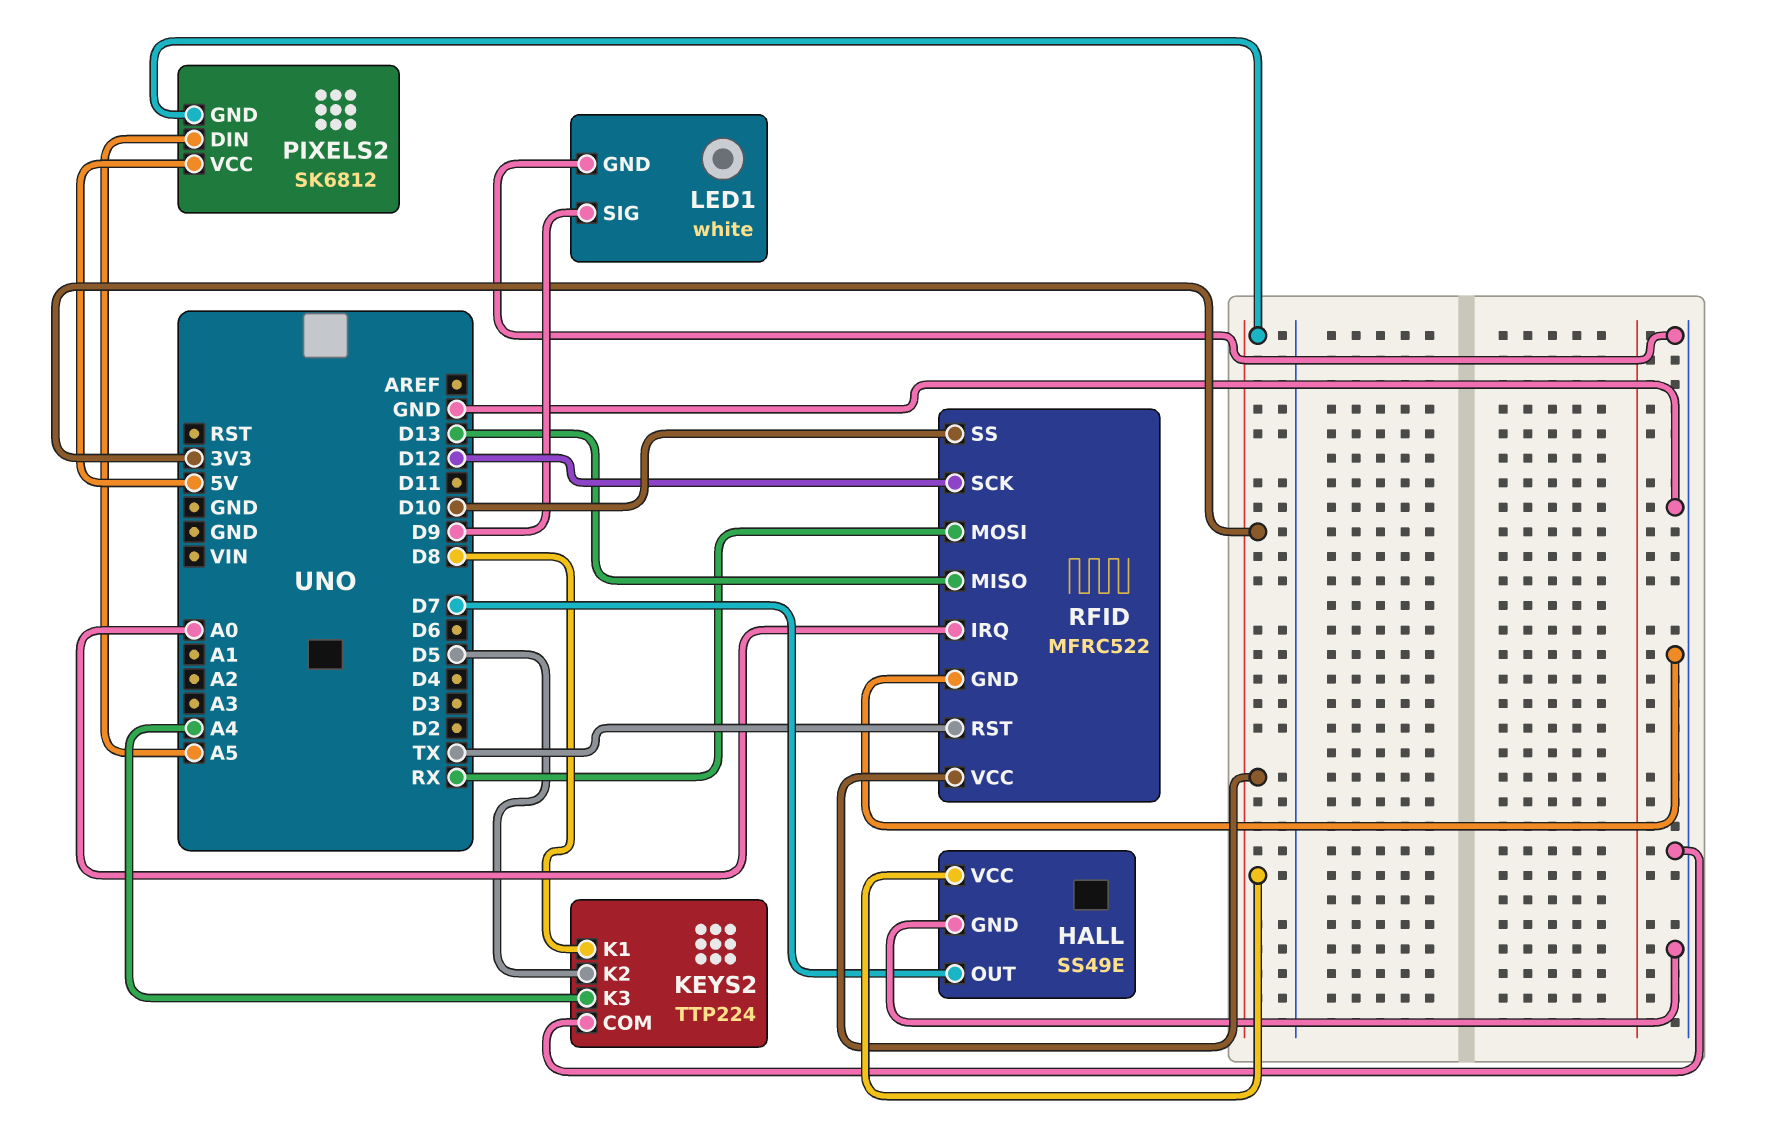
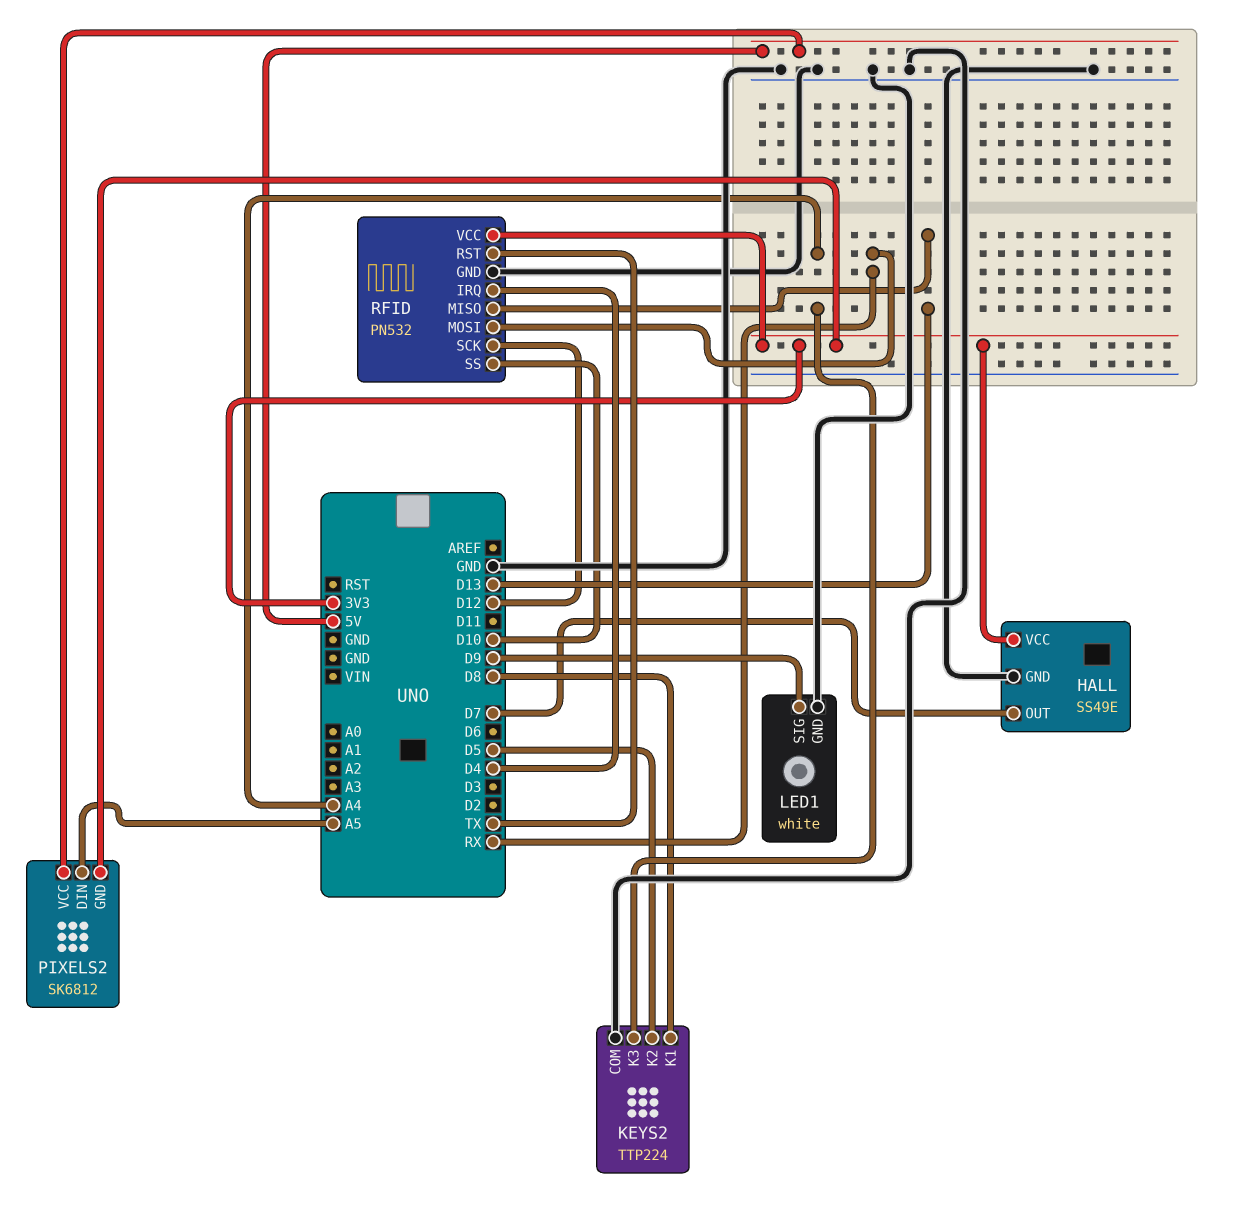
RFID: MFRC522 -> PN532
RFID pin IRQ: A0 -> D4

